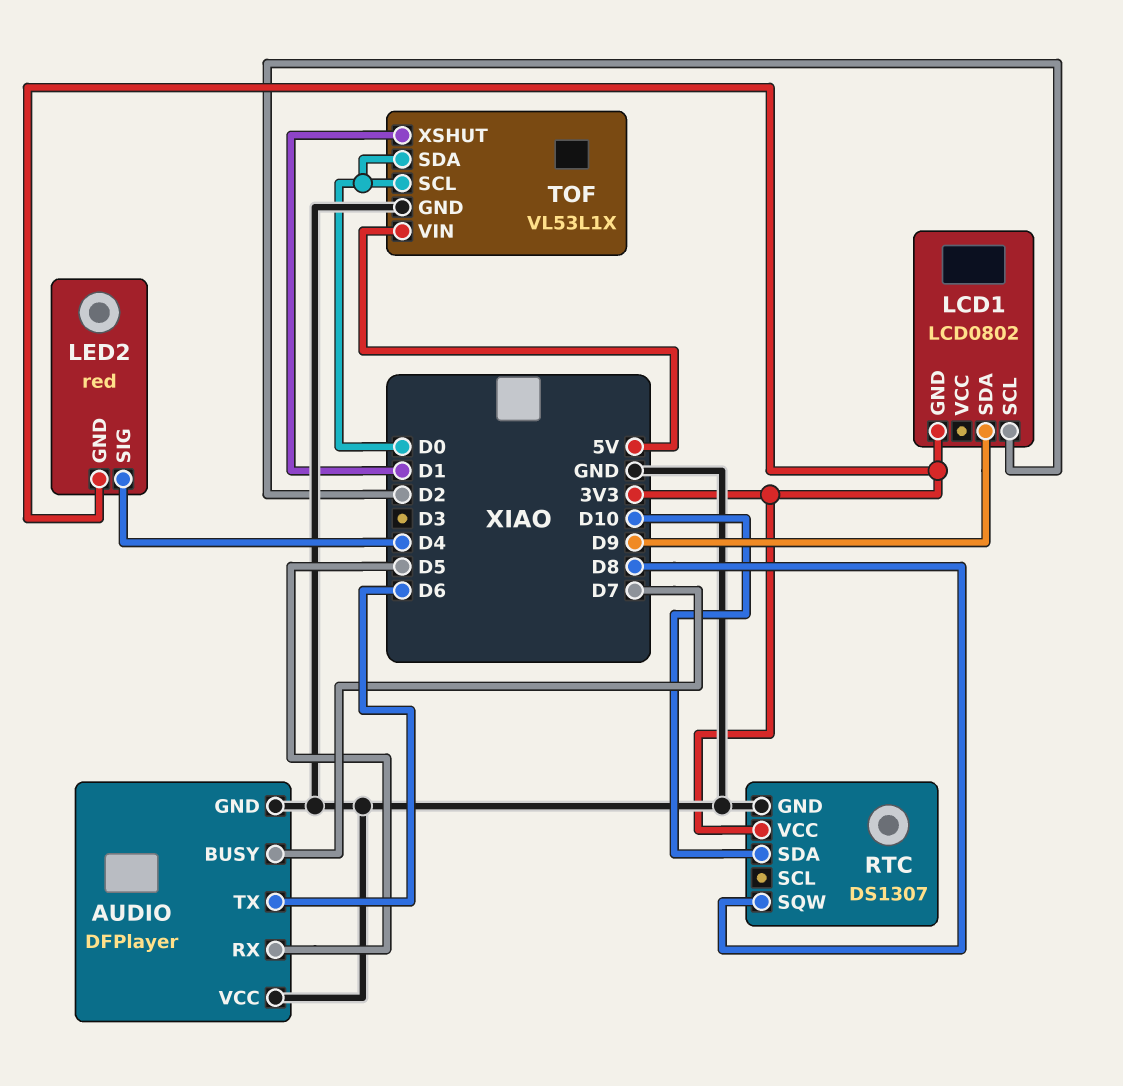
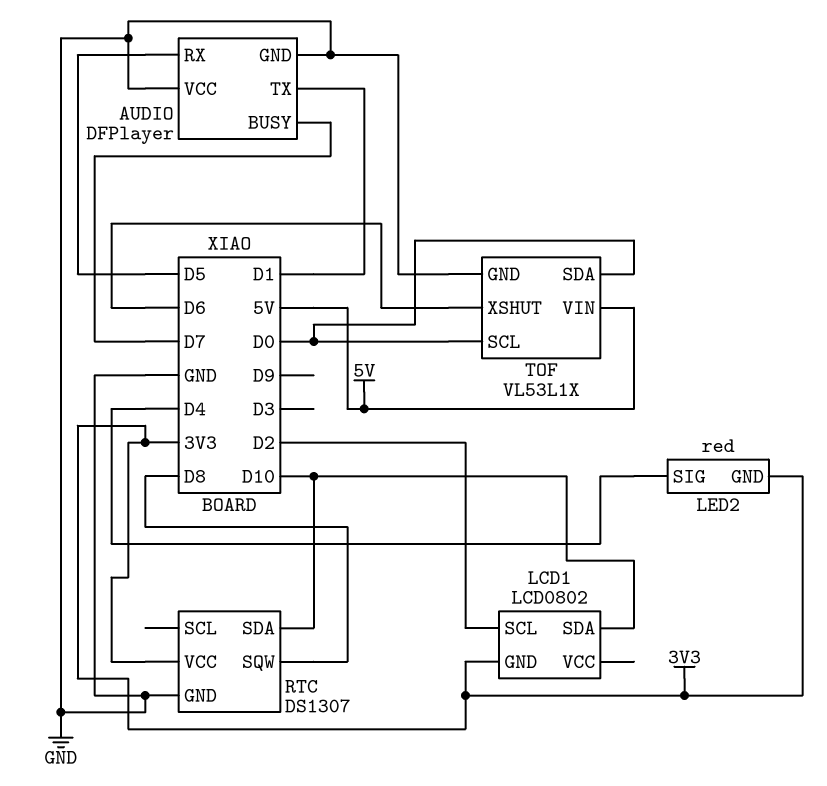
AUDIO pin TX: D6 -> D1
LCD1 pin SDA: D9 -> D10
TOF pin XSHUT: D1 -> D6

